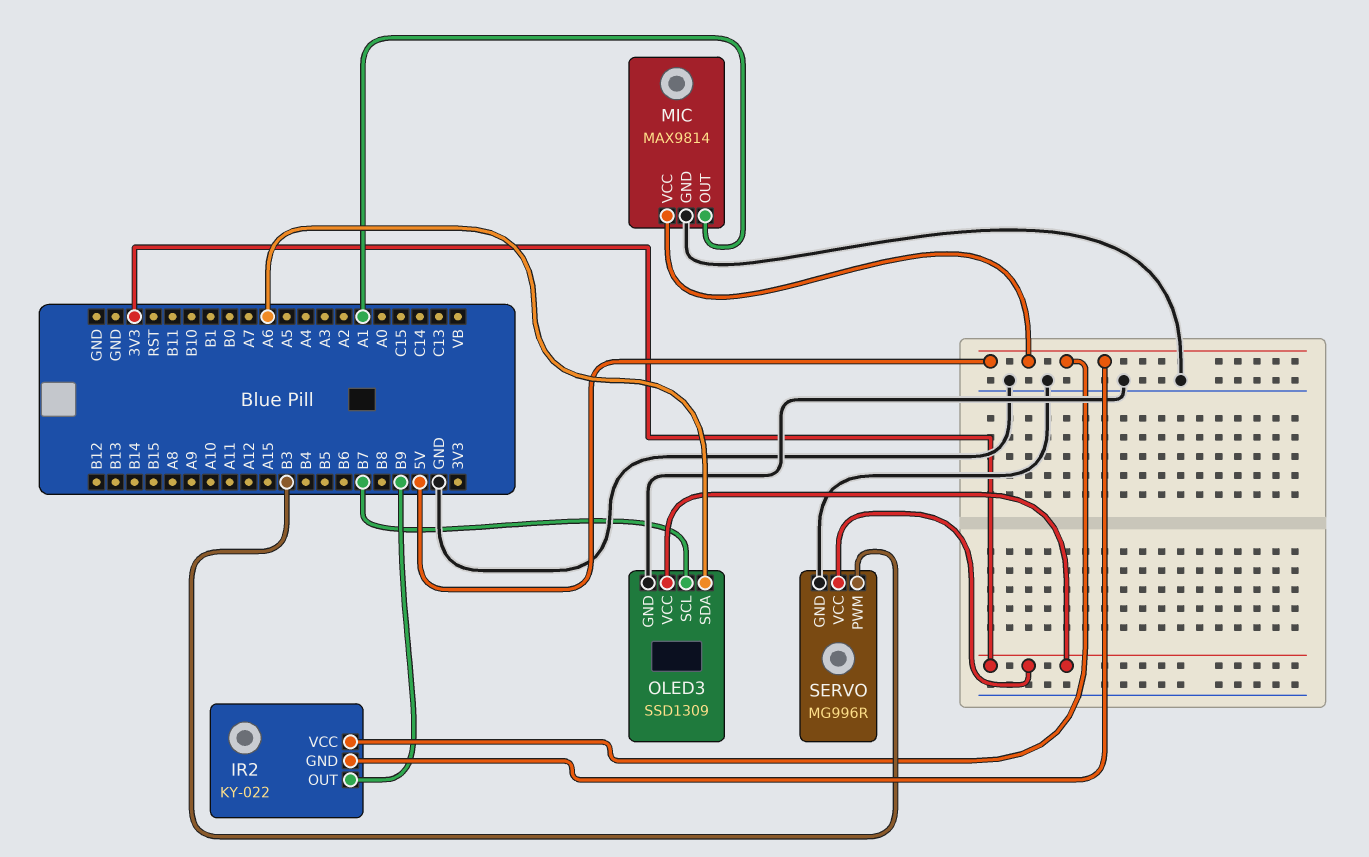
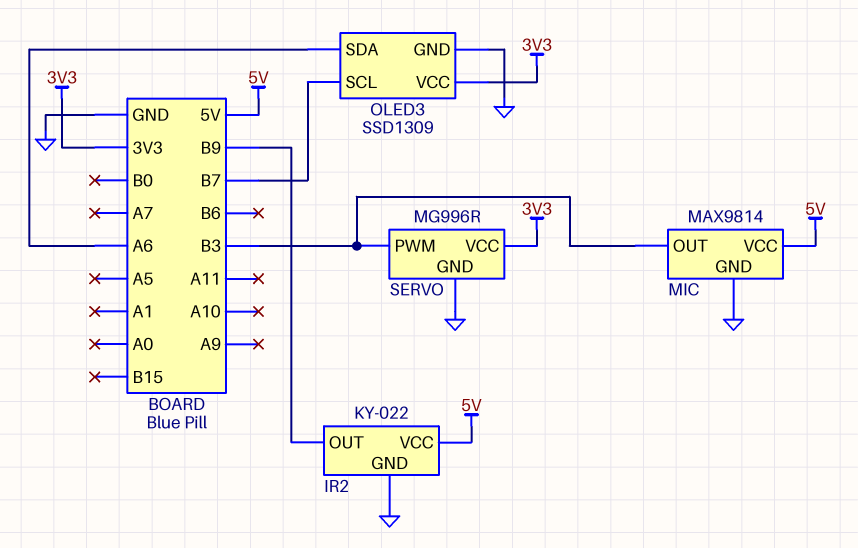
IR2 pin GND: 5V -> GND
MIC pin OUT: A1 -> B3

